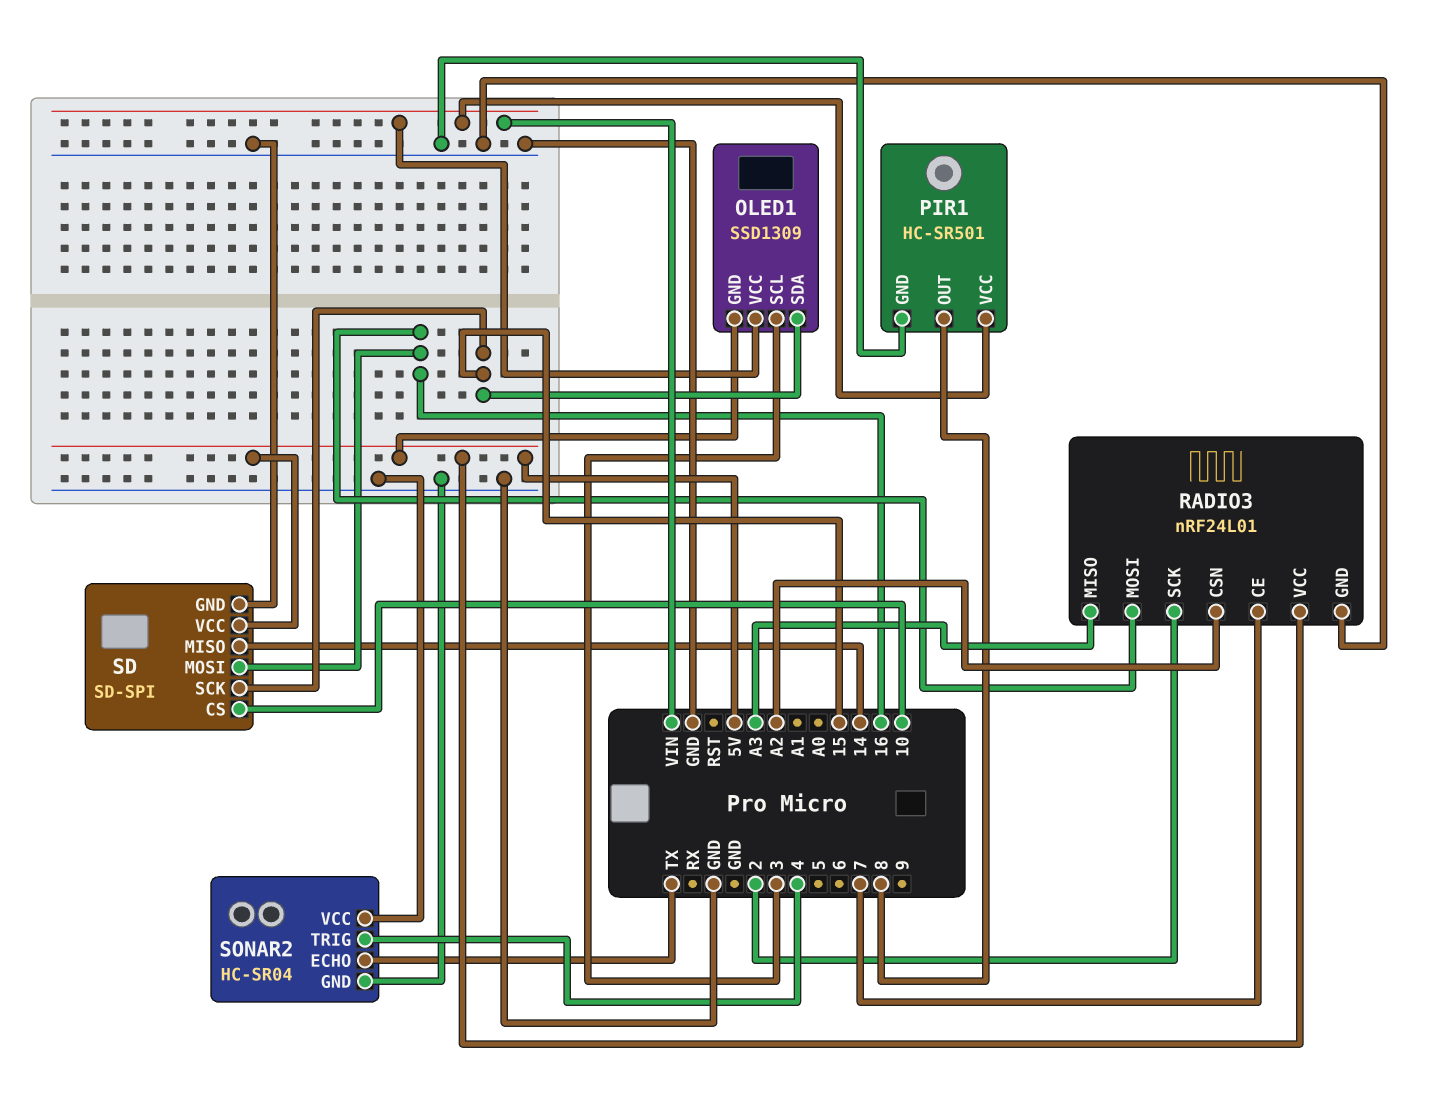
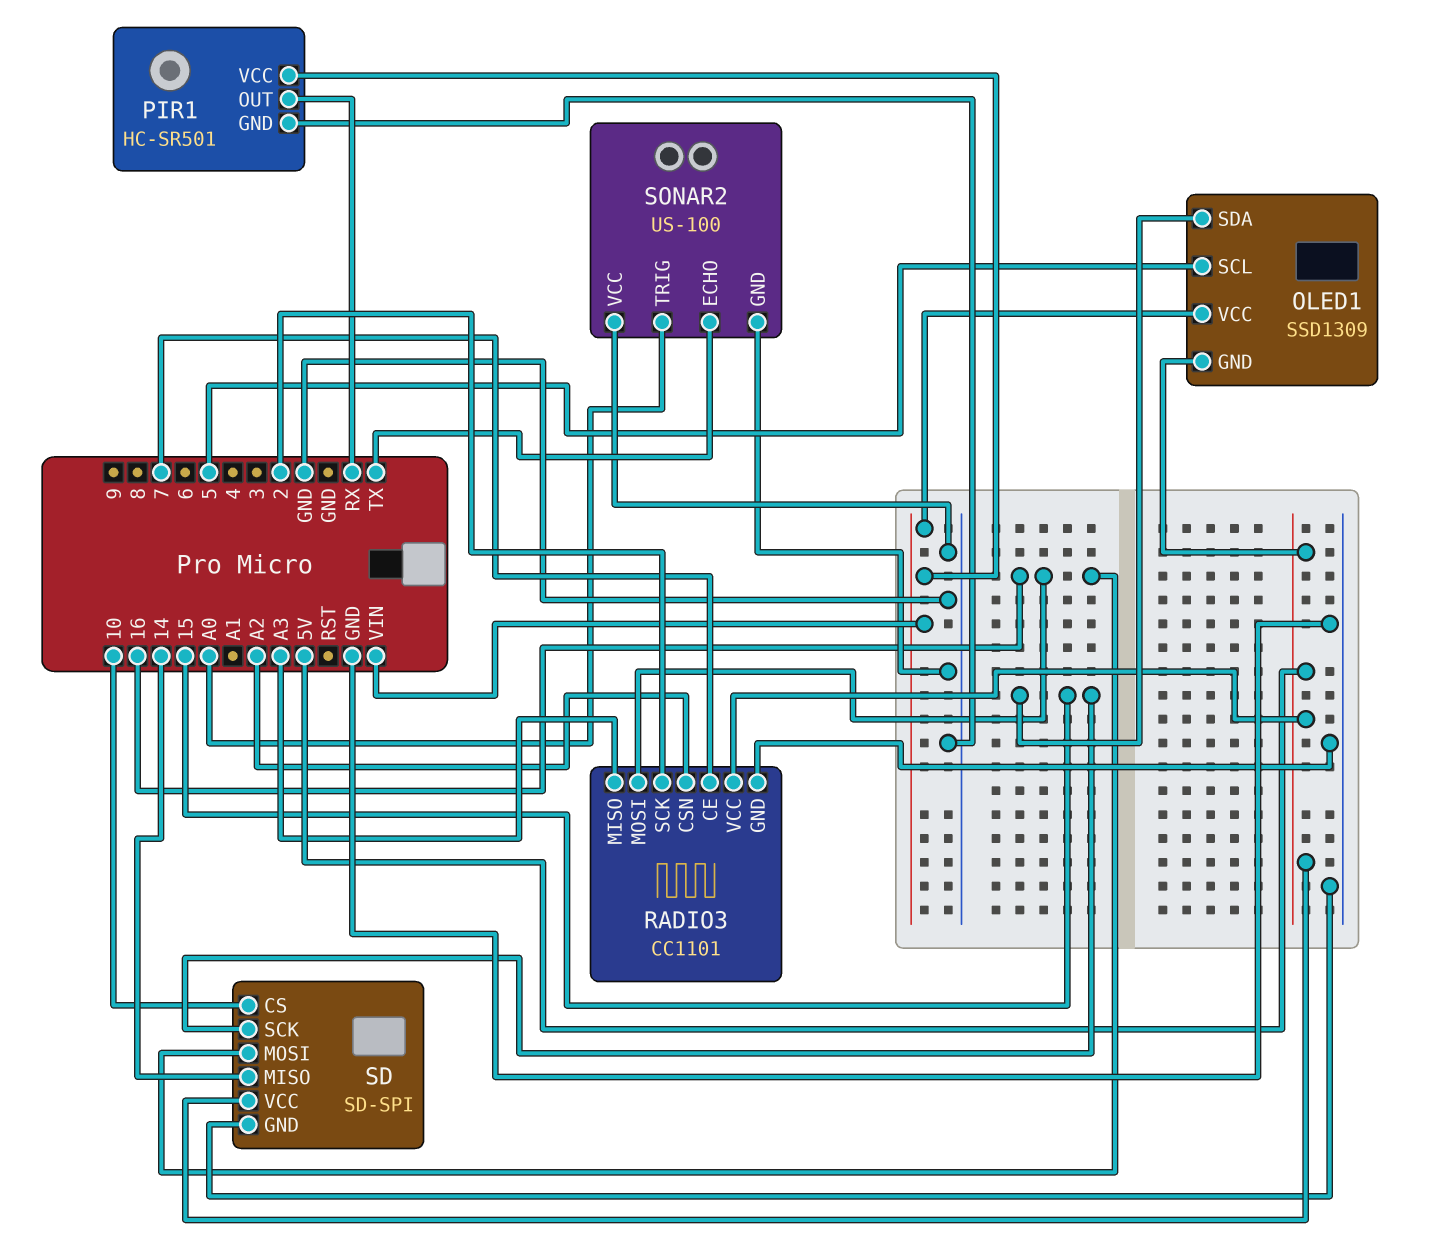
OLED1 pin SCL: 3 -> 5
PIR1 pin OUT: 8 -> RX
RADIO3: nRF24L01 -> CC1101
SONAR2: HC-SR04 -> US-100
SONAR2 pin TRIG: 4 -> A0

